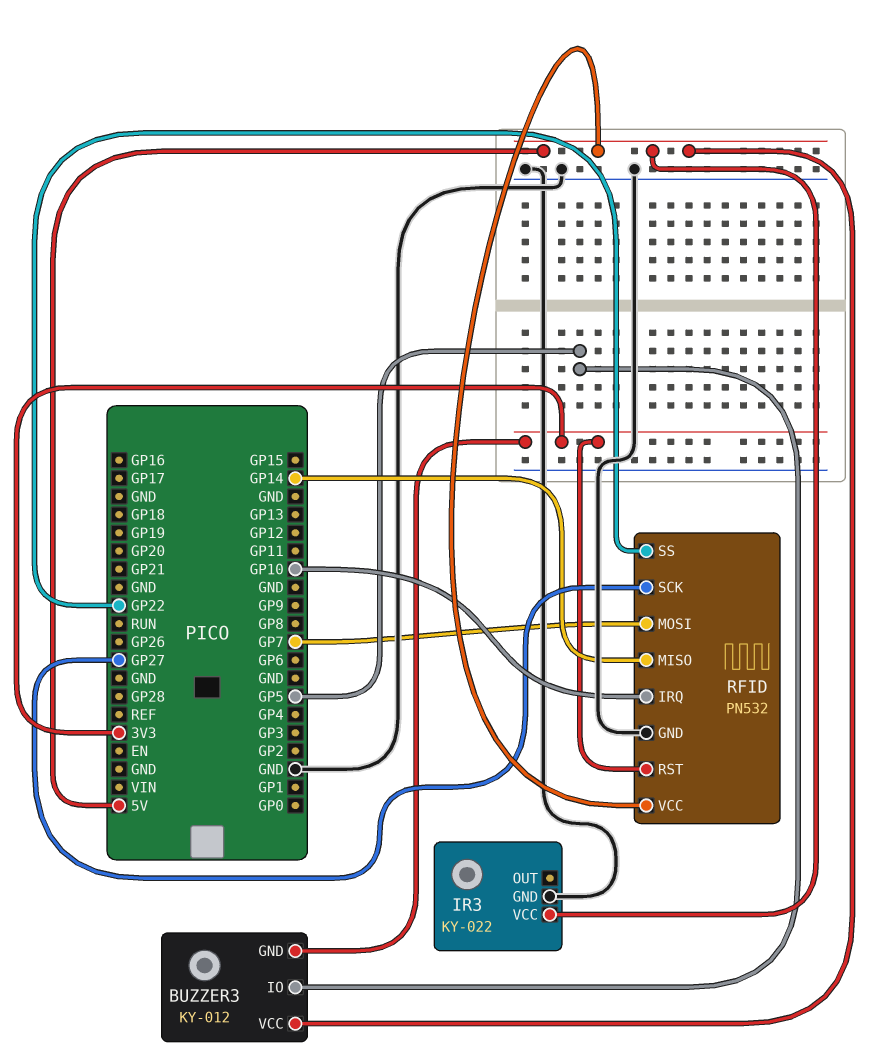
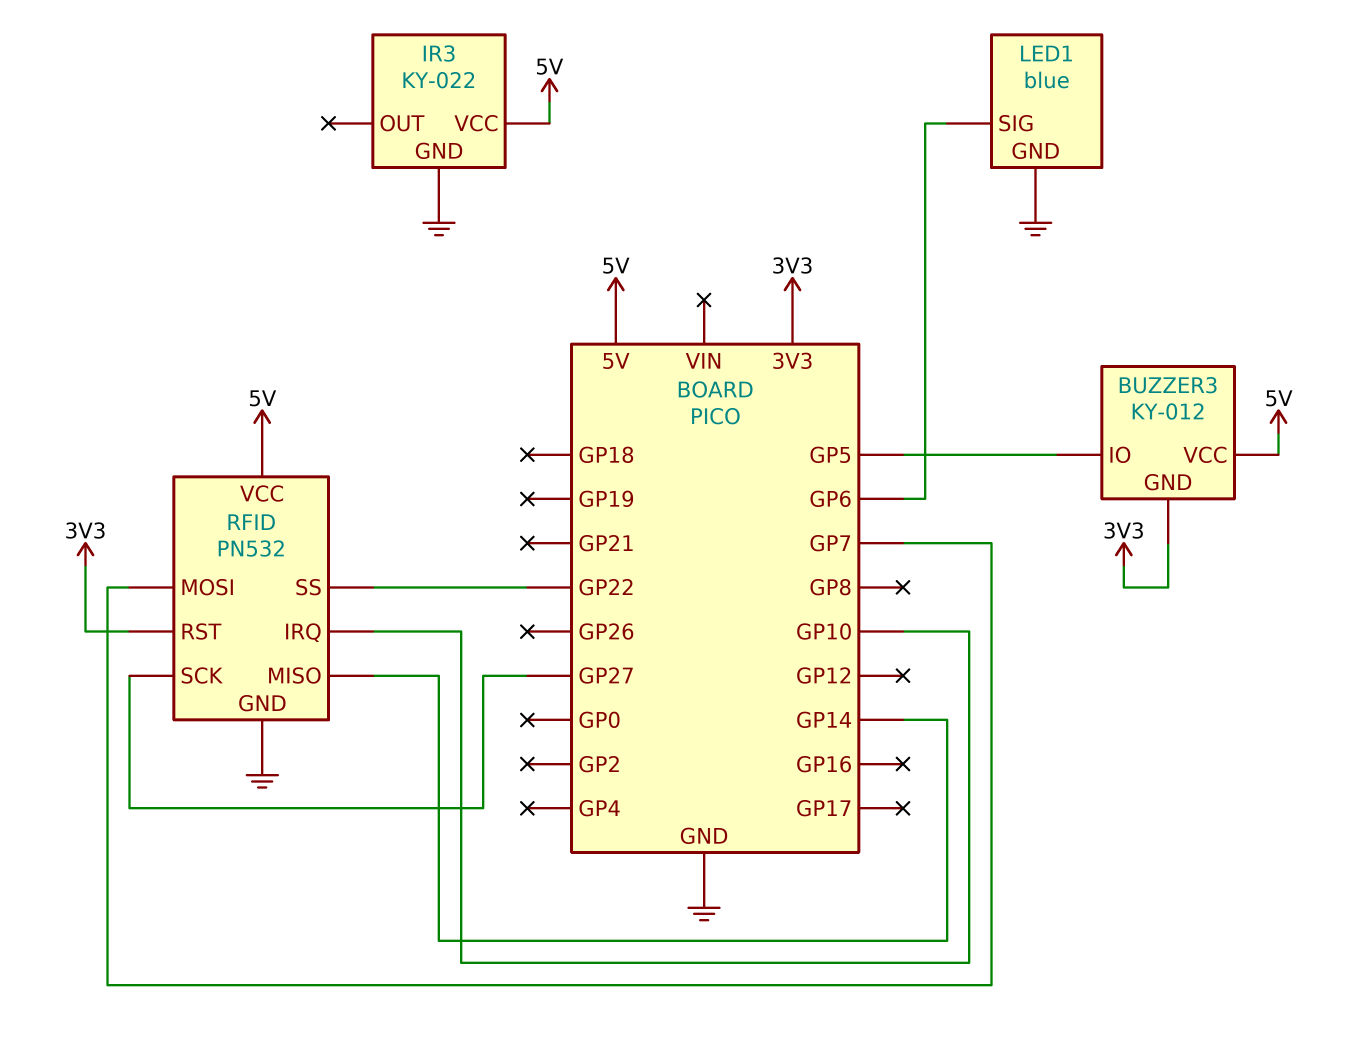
LED1: none -> blue
LED1 pin GND: none -> GND
LED1 pin SIG: none -> GP6

